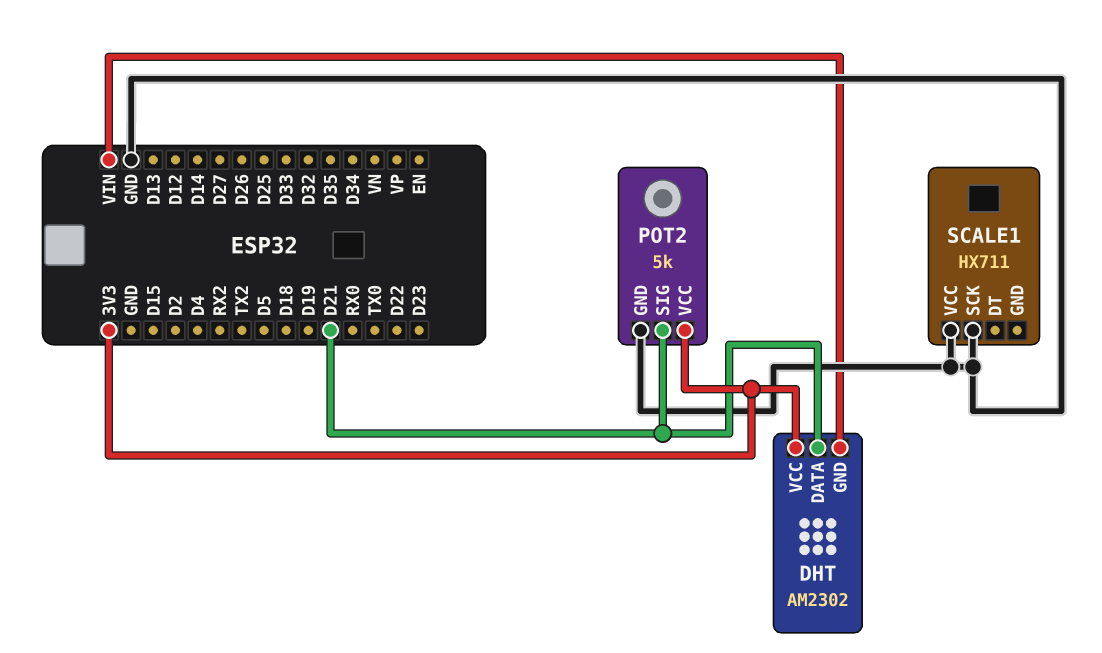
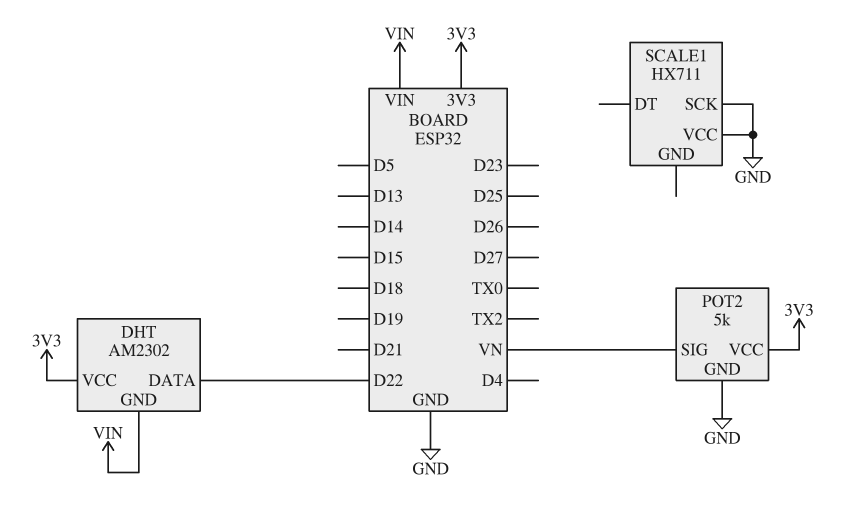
DHT pin DATA: D21 -> D22
POT2 pin SIG: D21 -> VN

